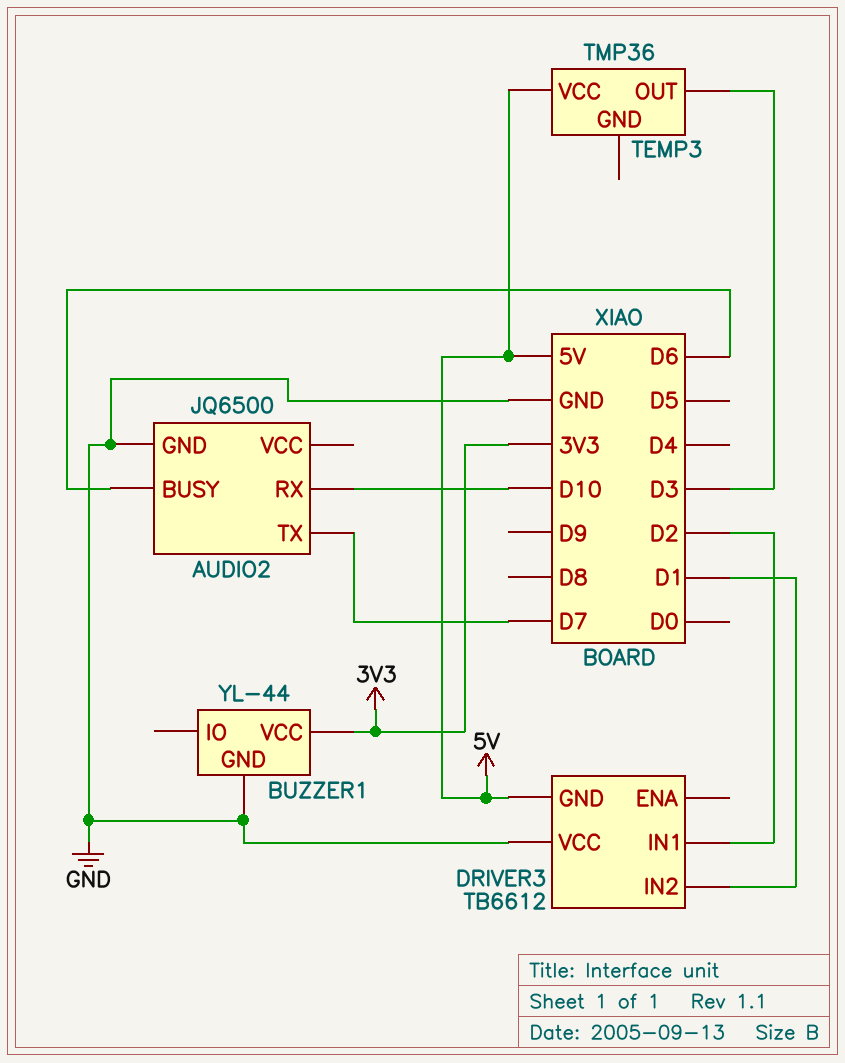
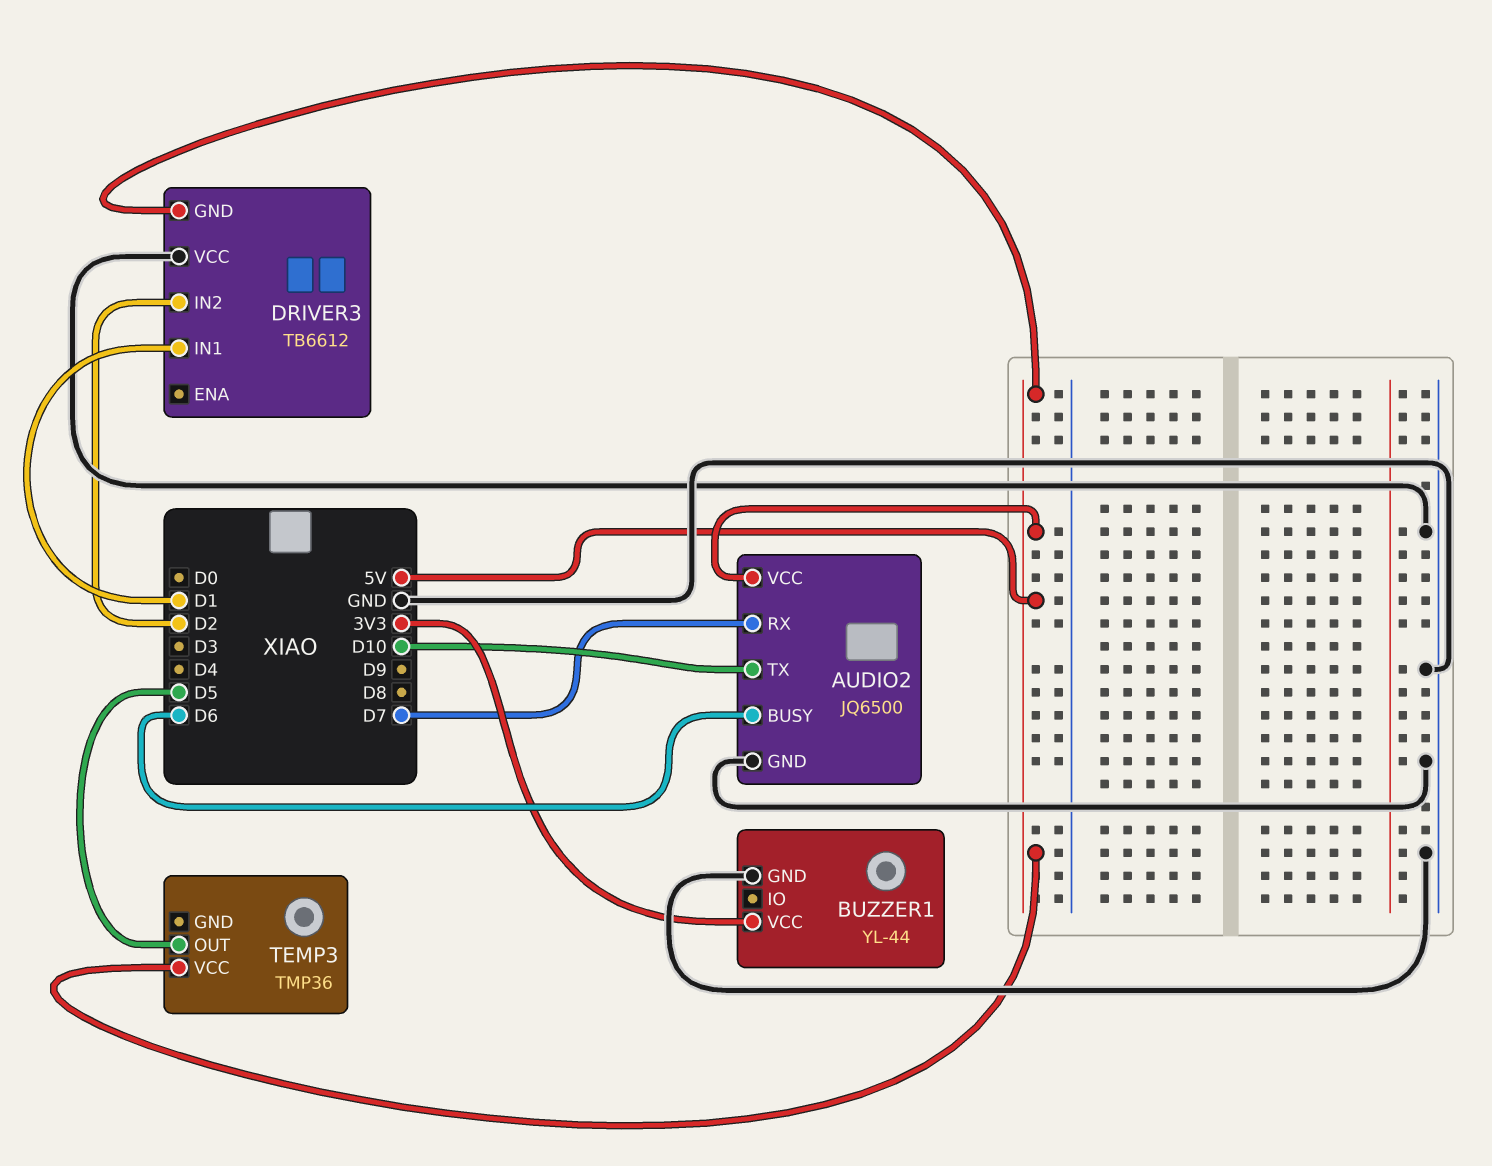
AUDIO2 pin RX: D10 -> D7
AUDIO2 pin TX: D7 -> D10
AUDIO2 pin VCC: none -> 5V
DRIVER3 pin IN1: D2 -> D1
DRIVER3 pin IN2: D1 -> D2
TEMP3 pin OUT: D3 -> D5

